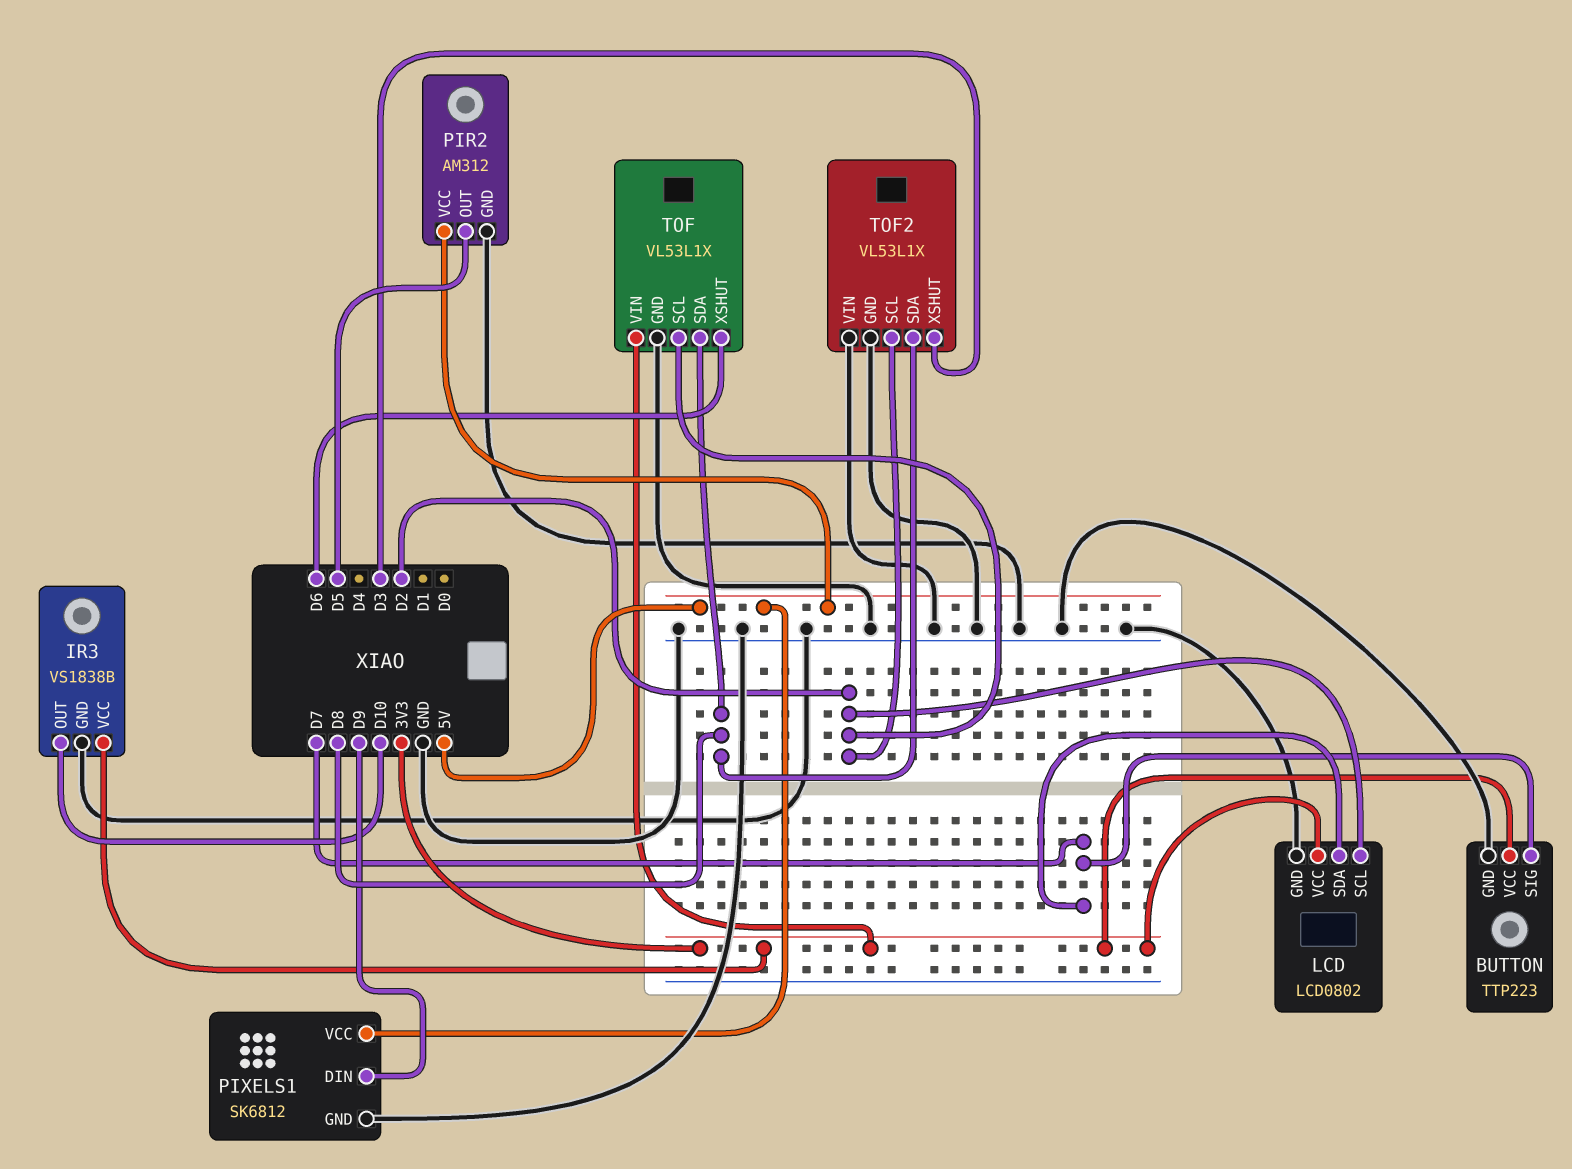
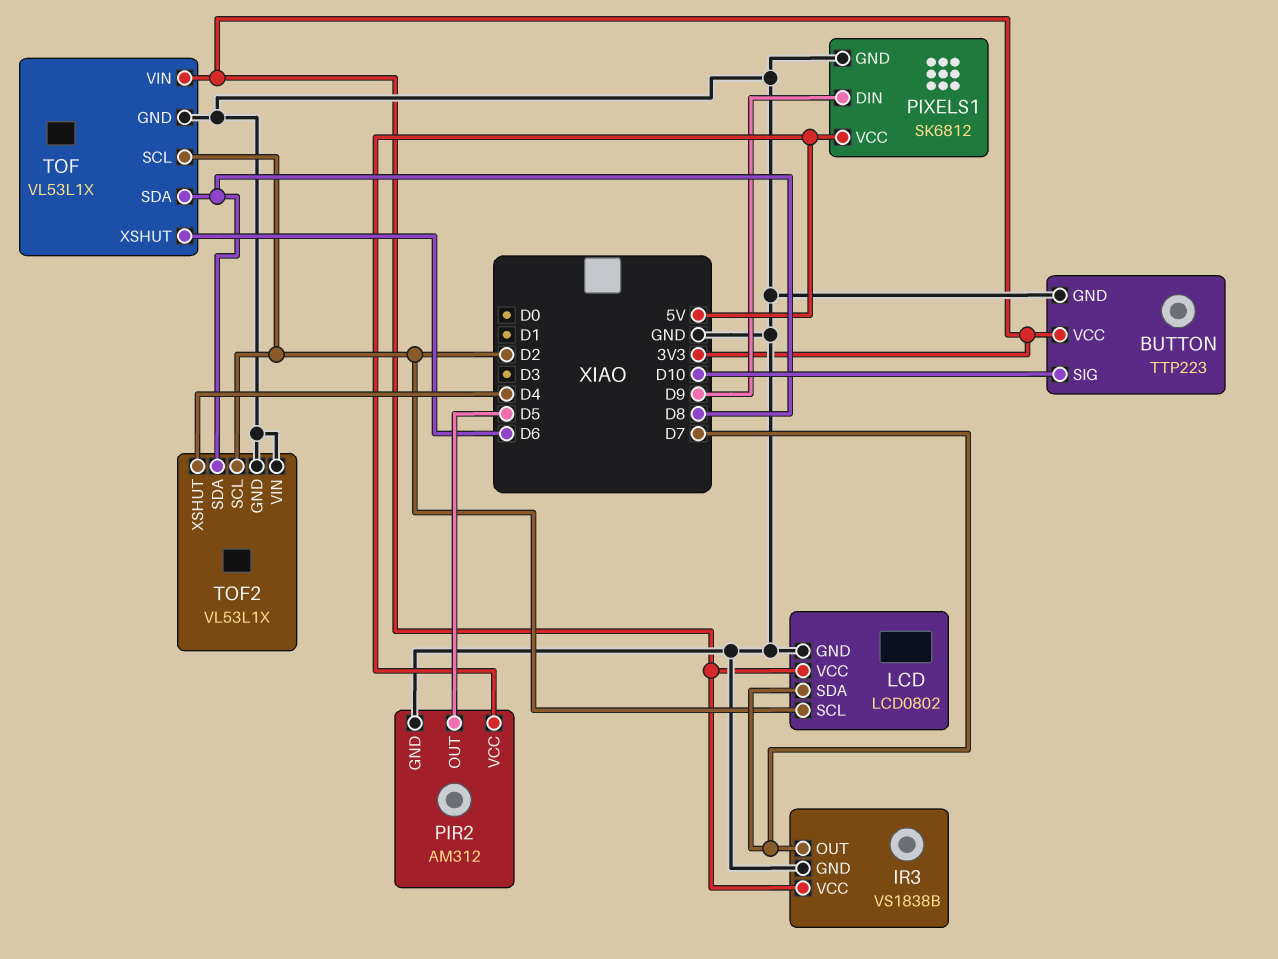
BUTTON pin SIG: D7 -> D10
IR3 pin OUT: D10 -> D7
TOF2 pin XSHUT: D3 -> D4

